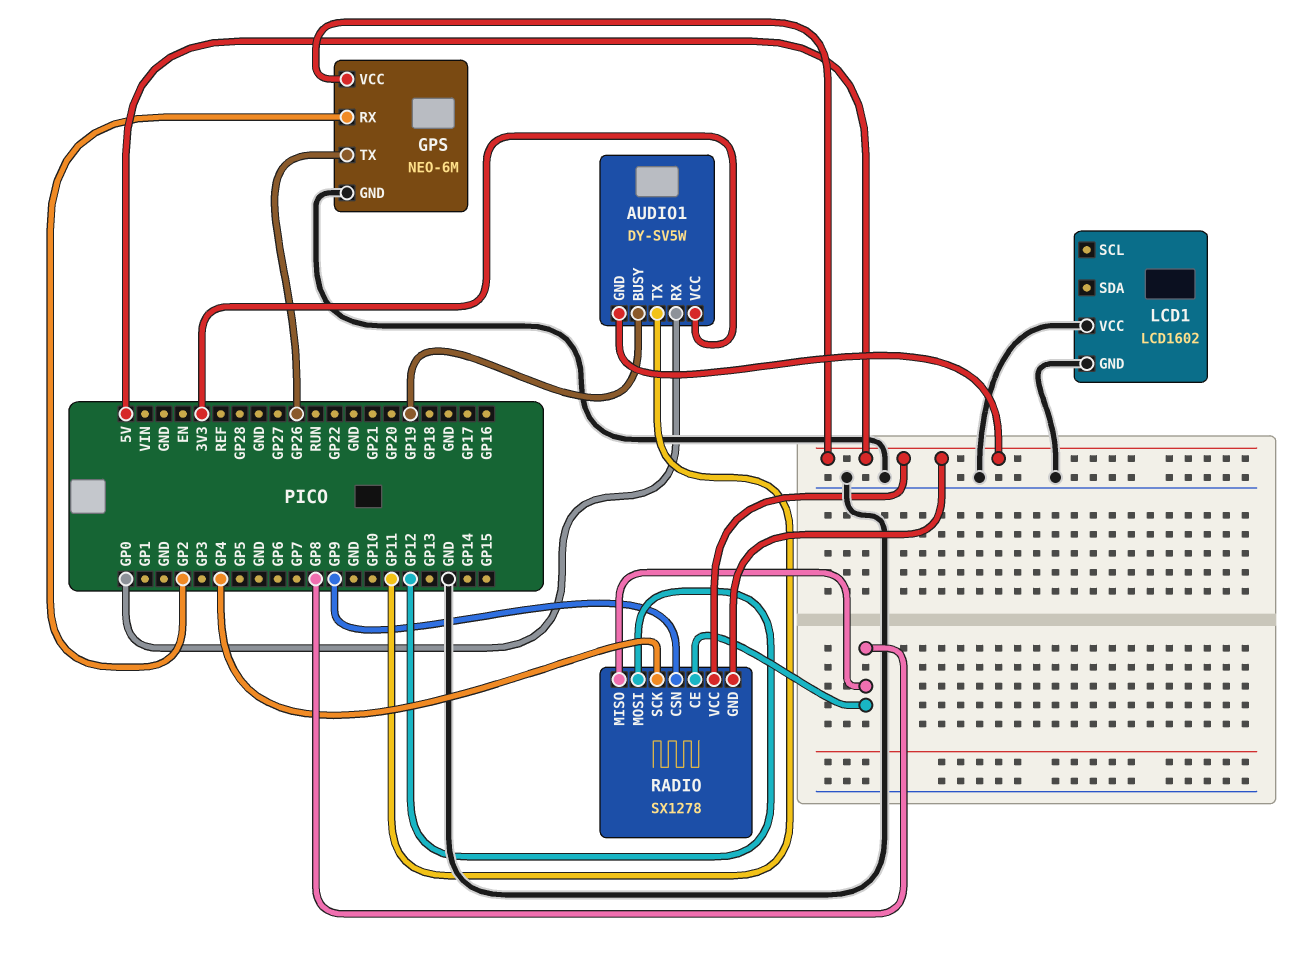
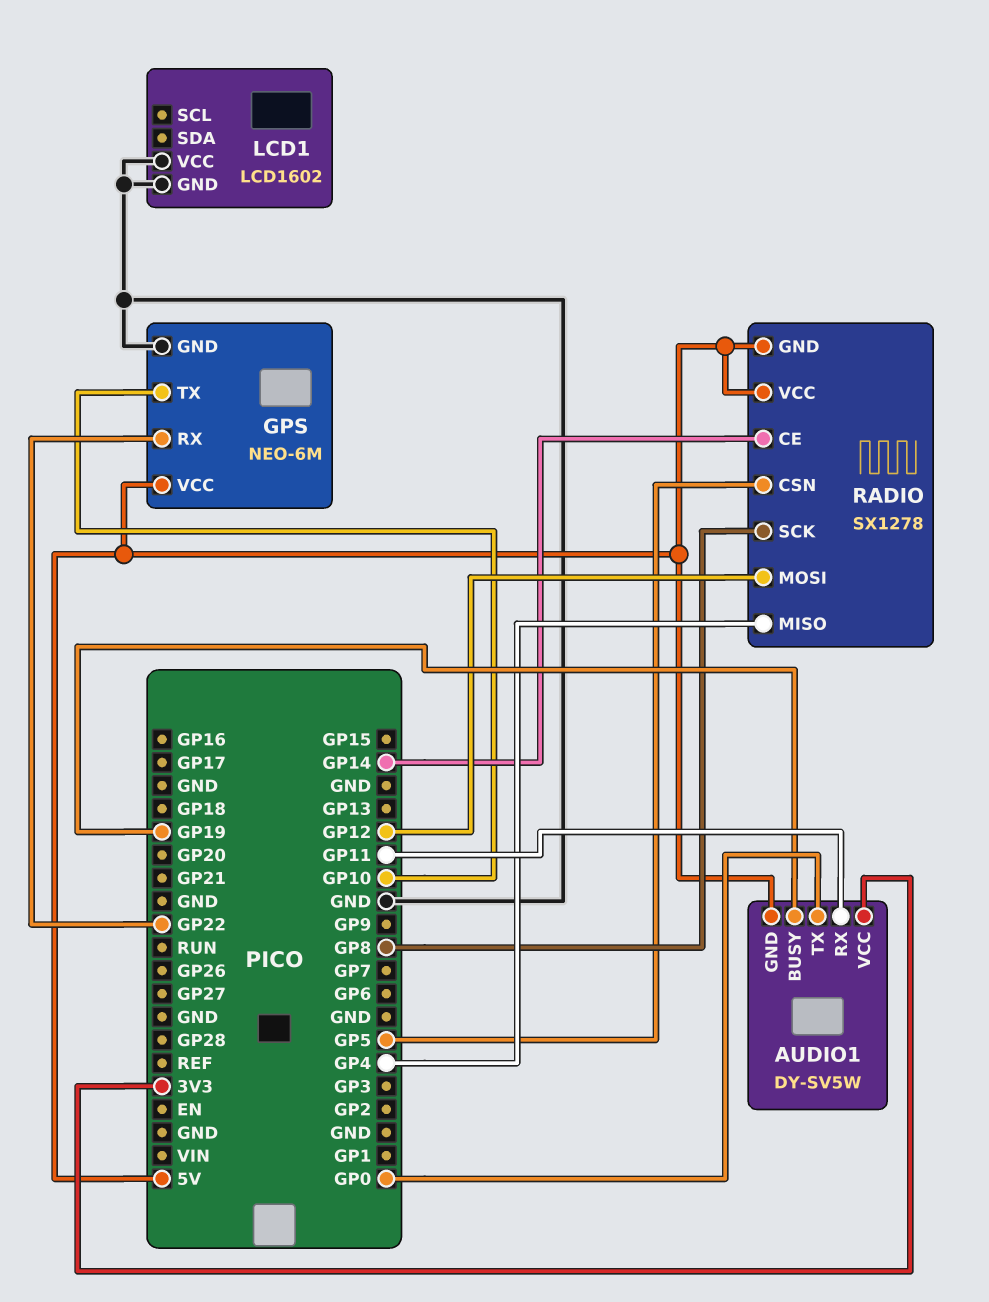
AUDIO1 pin RX: GP0 -> GP11
AUDIO1 pin TX: GP11 -> GP0
GPS pin RX: GP2 -> GP22
GPS pin TX: GP26 -> GP10
RADIO pin CE: GP8 -> GP14
RADIO pin CSN: GP9 -> GP5
RADIO pin MISO: GP8 -> GP4
RADIO pin SCK: GP4 -> GP8

